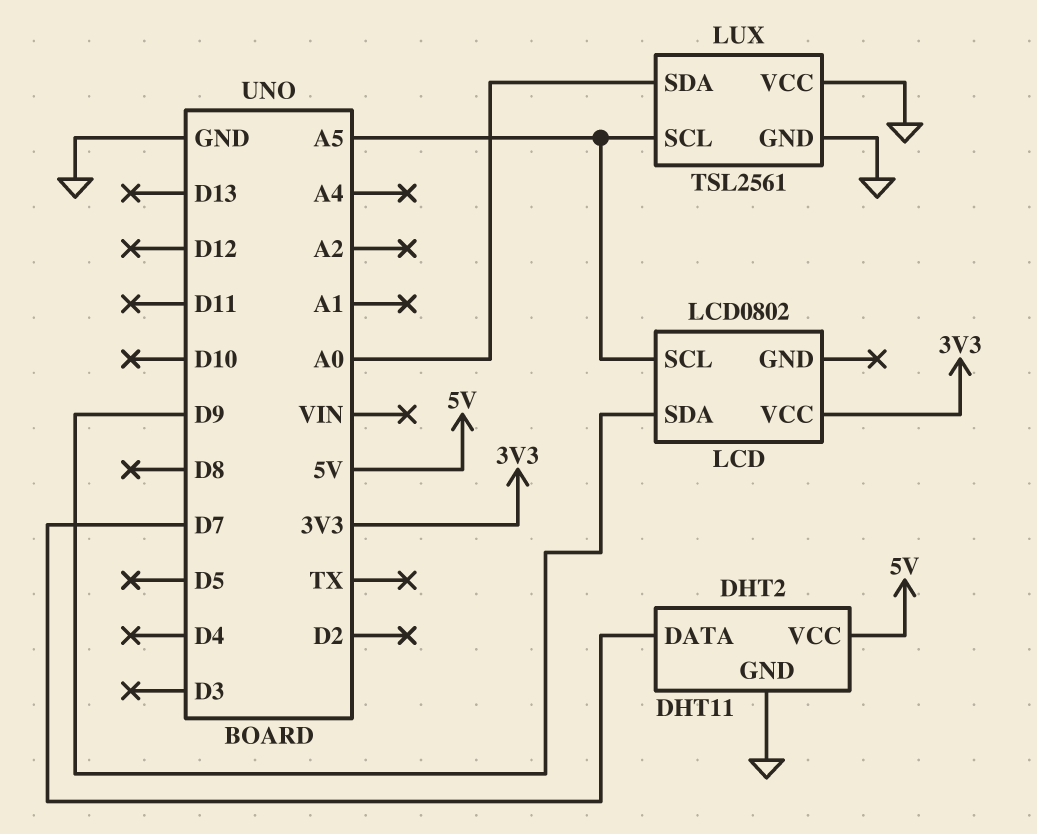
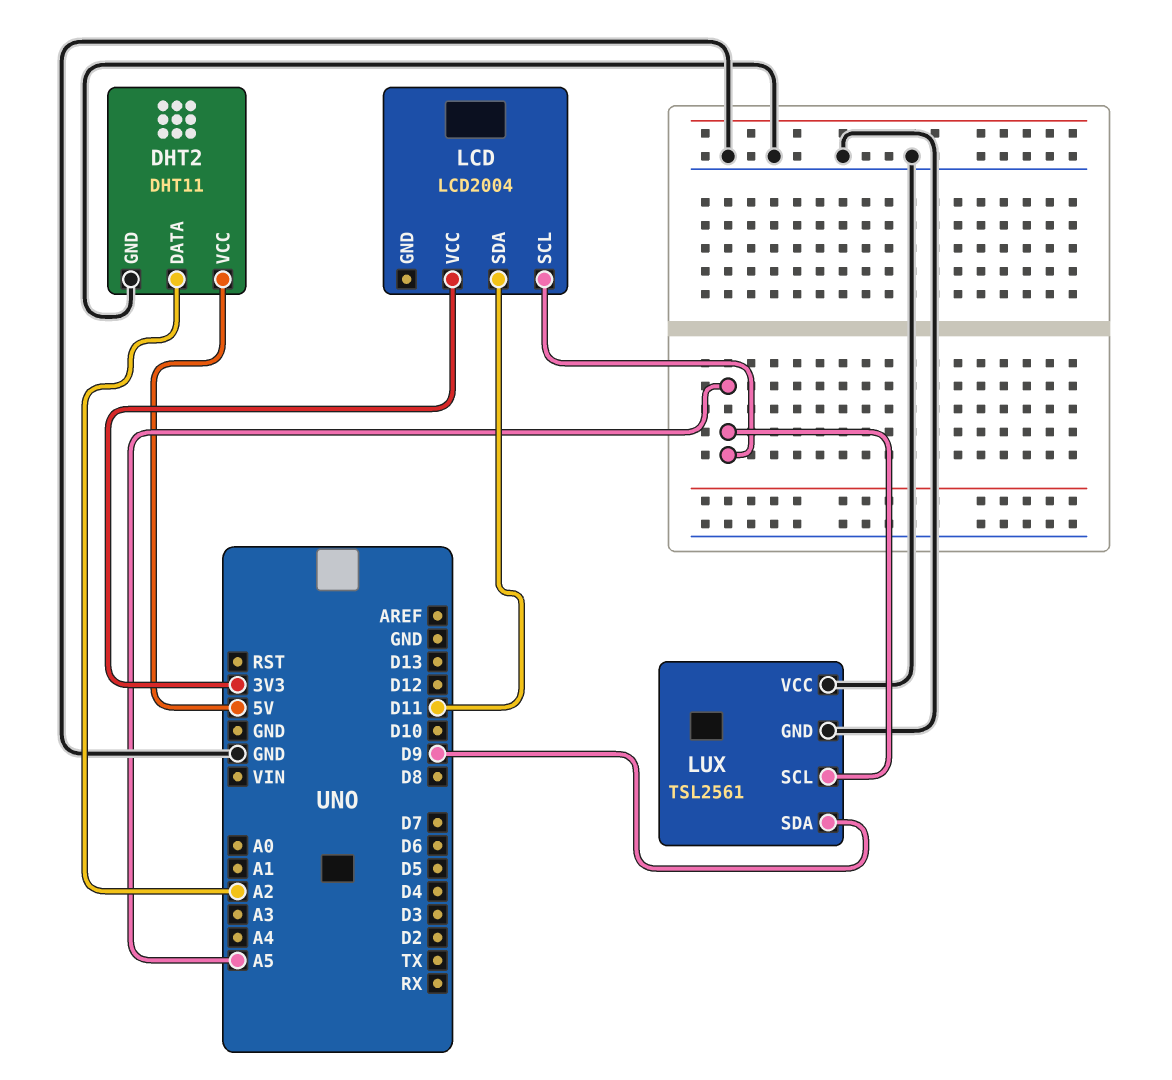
DHT2 pin DATA: D7 -> A2
LCD: LCD0802 -> LCD2004
LCD pin SDA: D9 -> D11
LUX pin SDA: A0 -> D9

